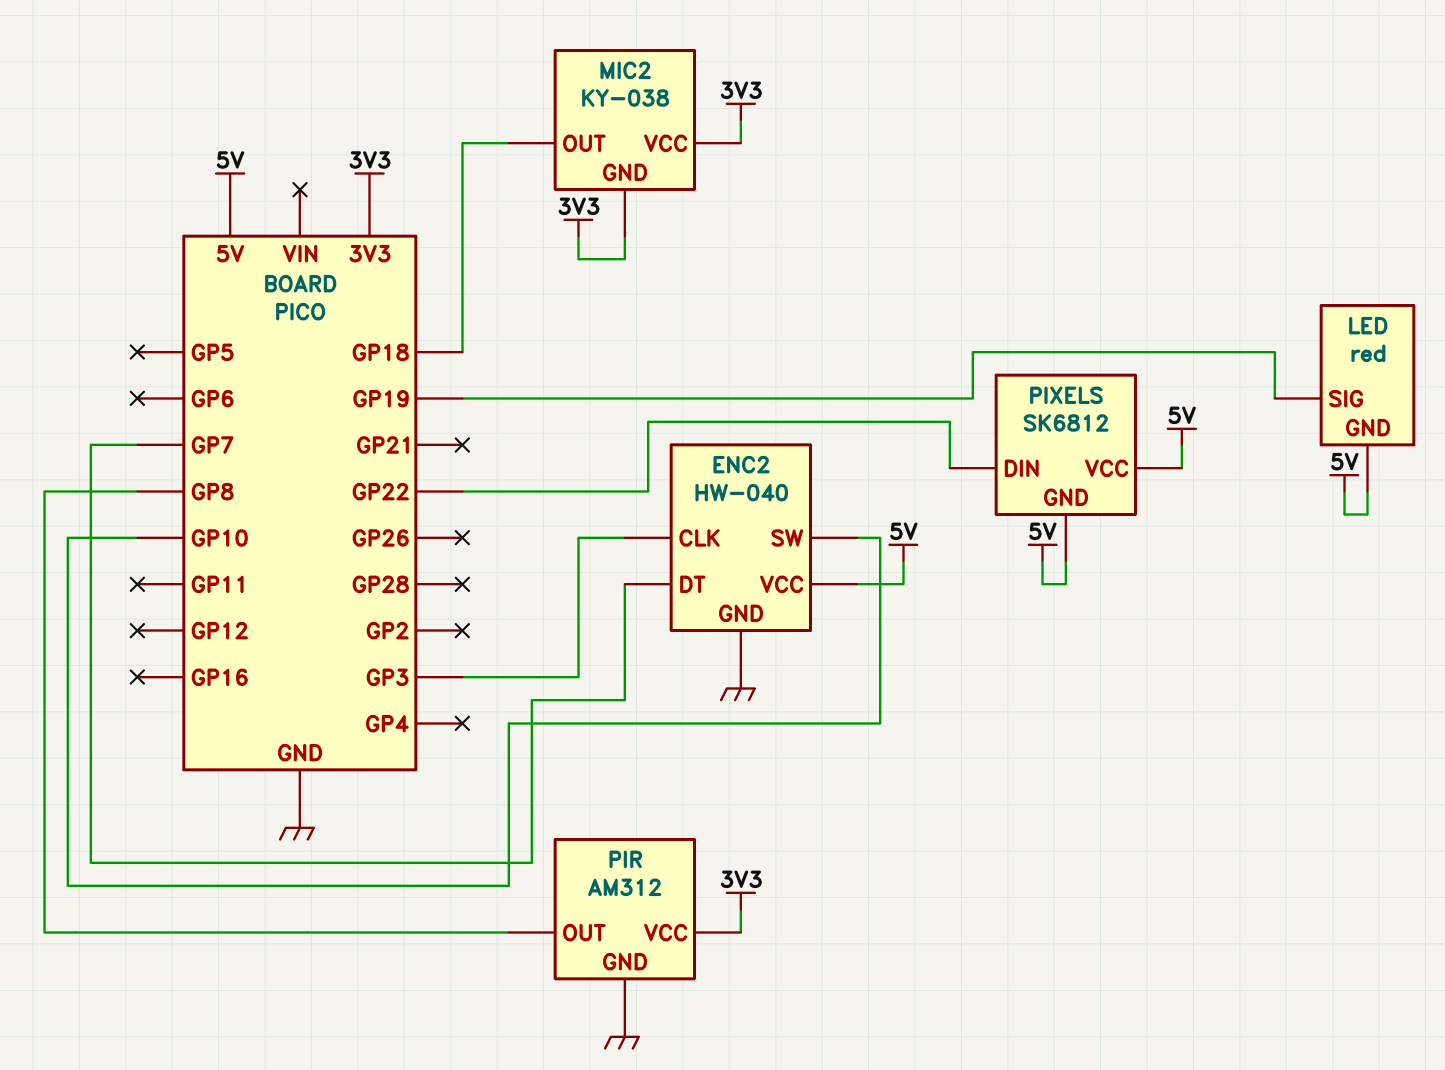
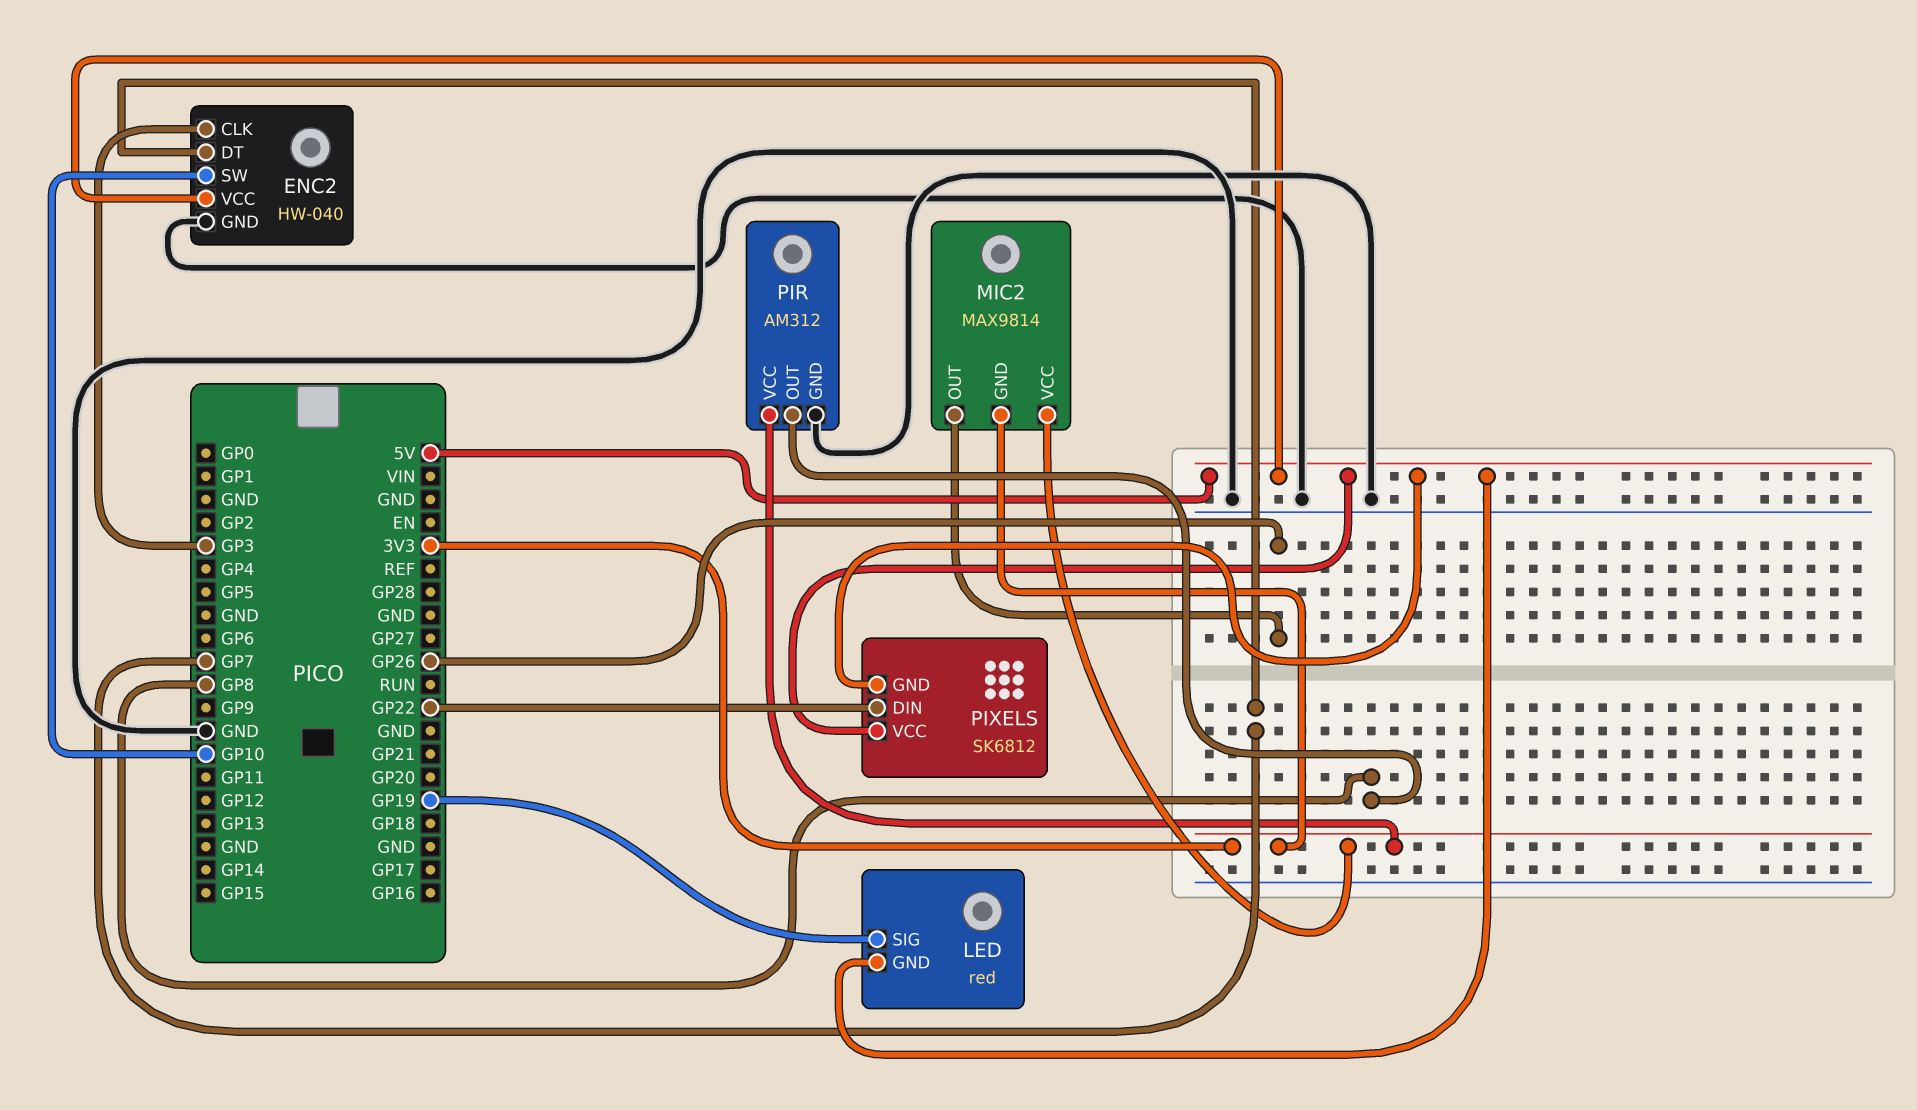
MIC2: KY-038 -> MAX9814
MIC2 pin OUT: GP18 -> GP26

